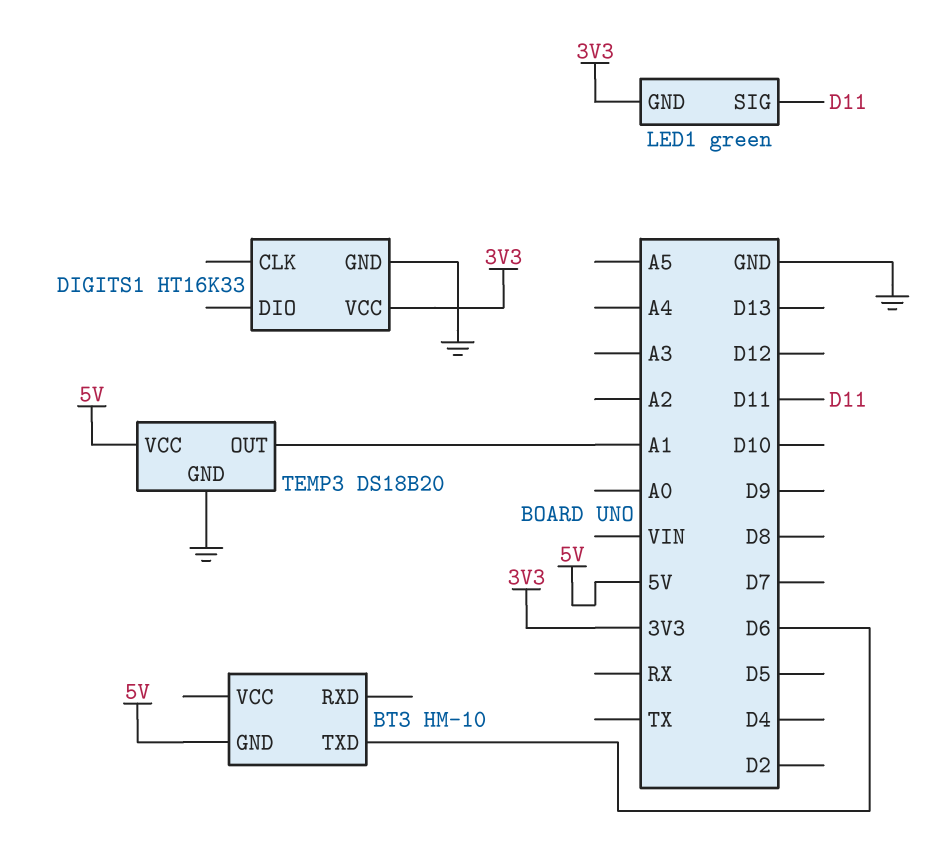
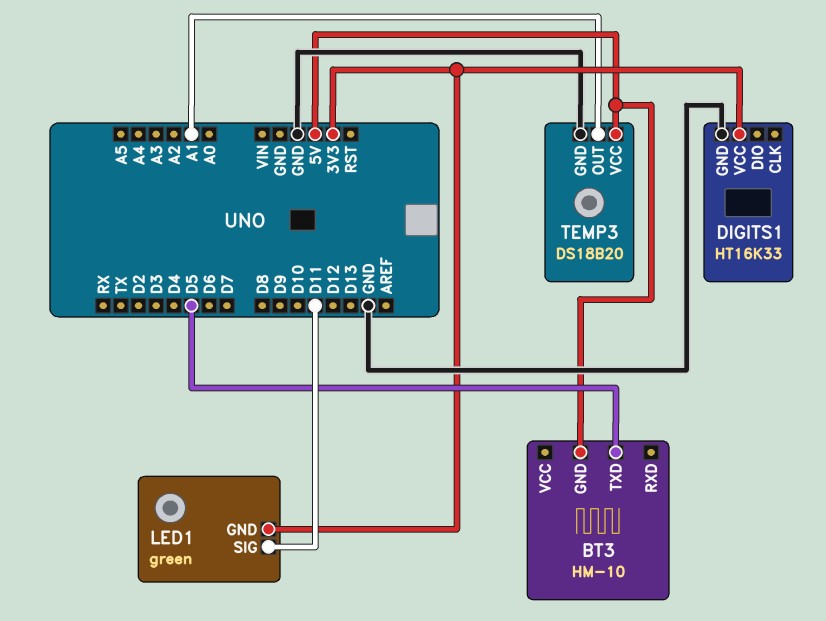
BT3 pin TXD: D6 -> D5

